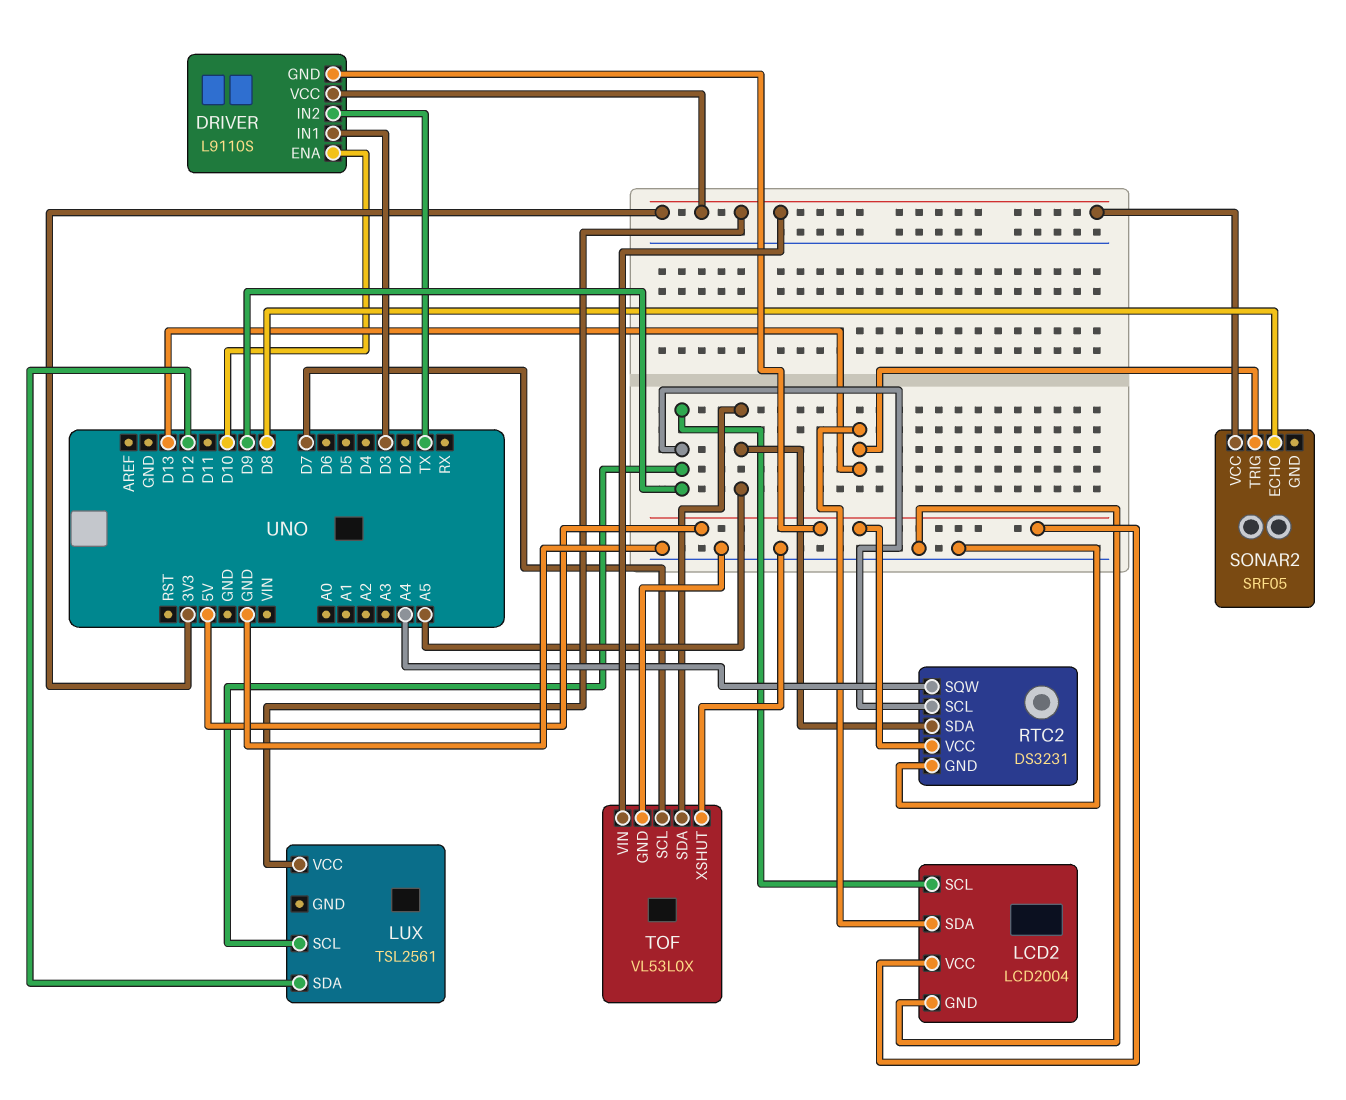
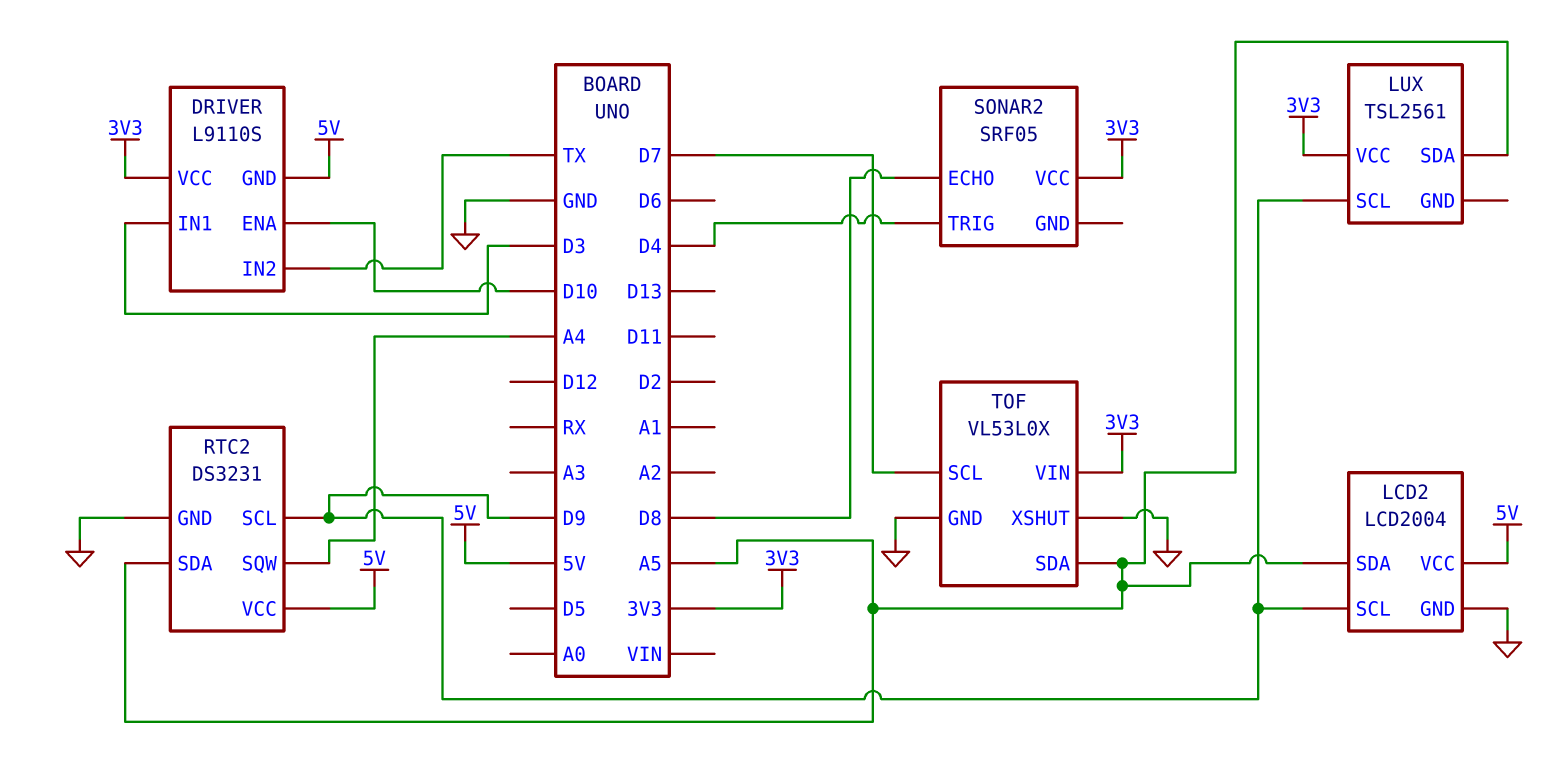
LCD2 pin SDA: D13 -> A5
LUX pin SDA: D12 -> A5
SONAR2 pin TRIG: D13 -> D4

